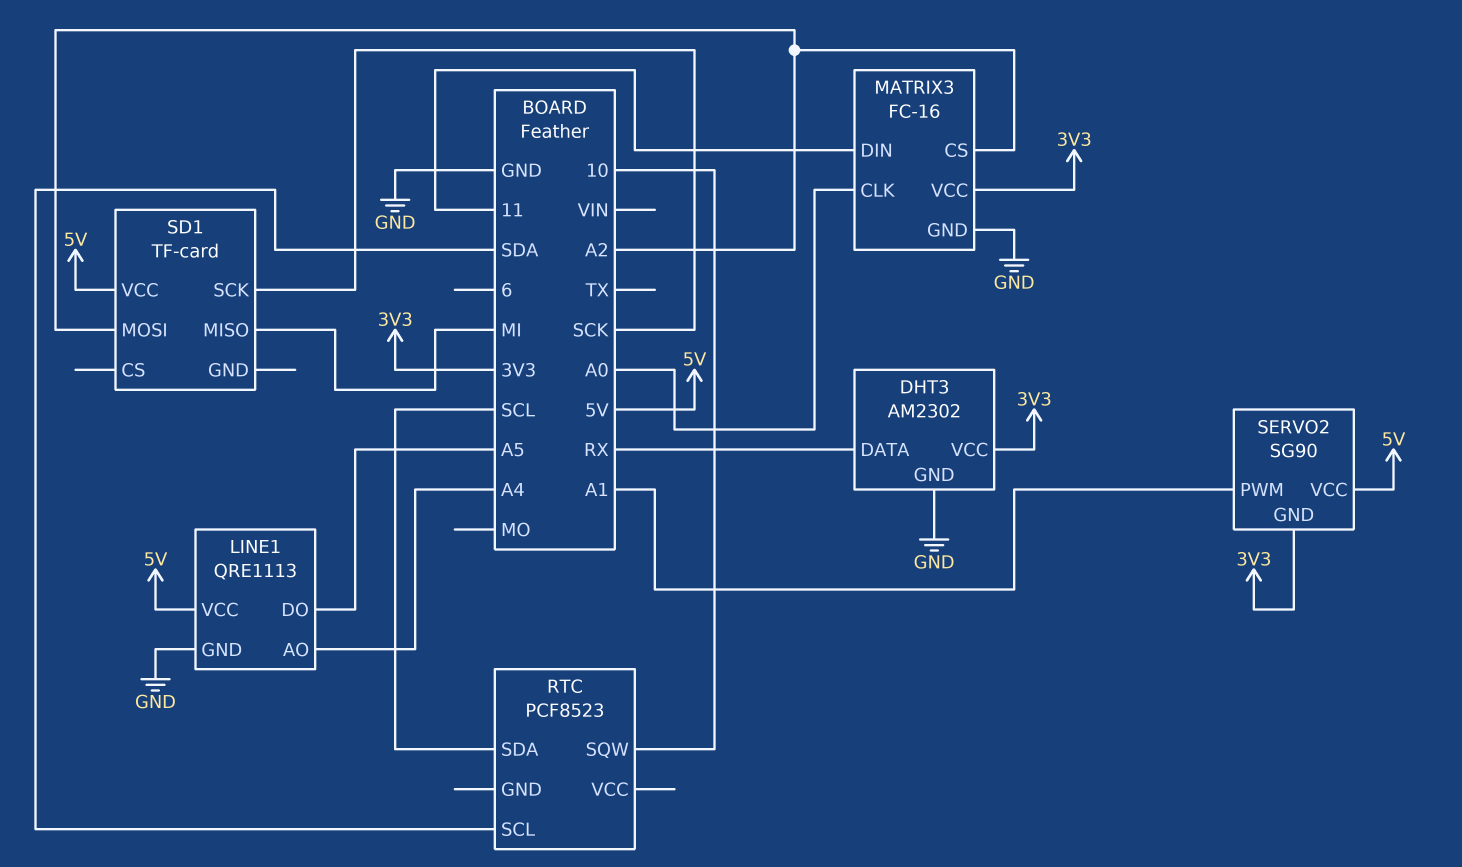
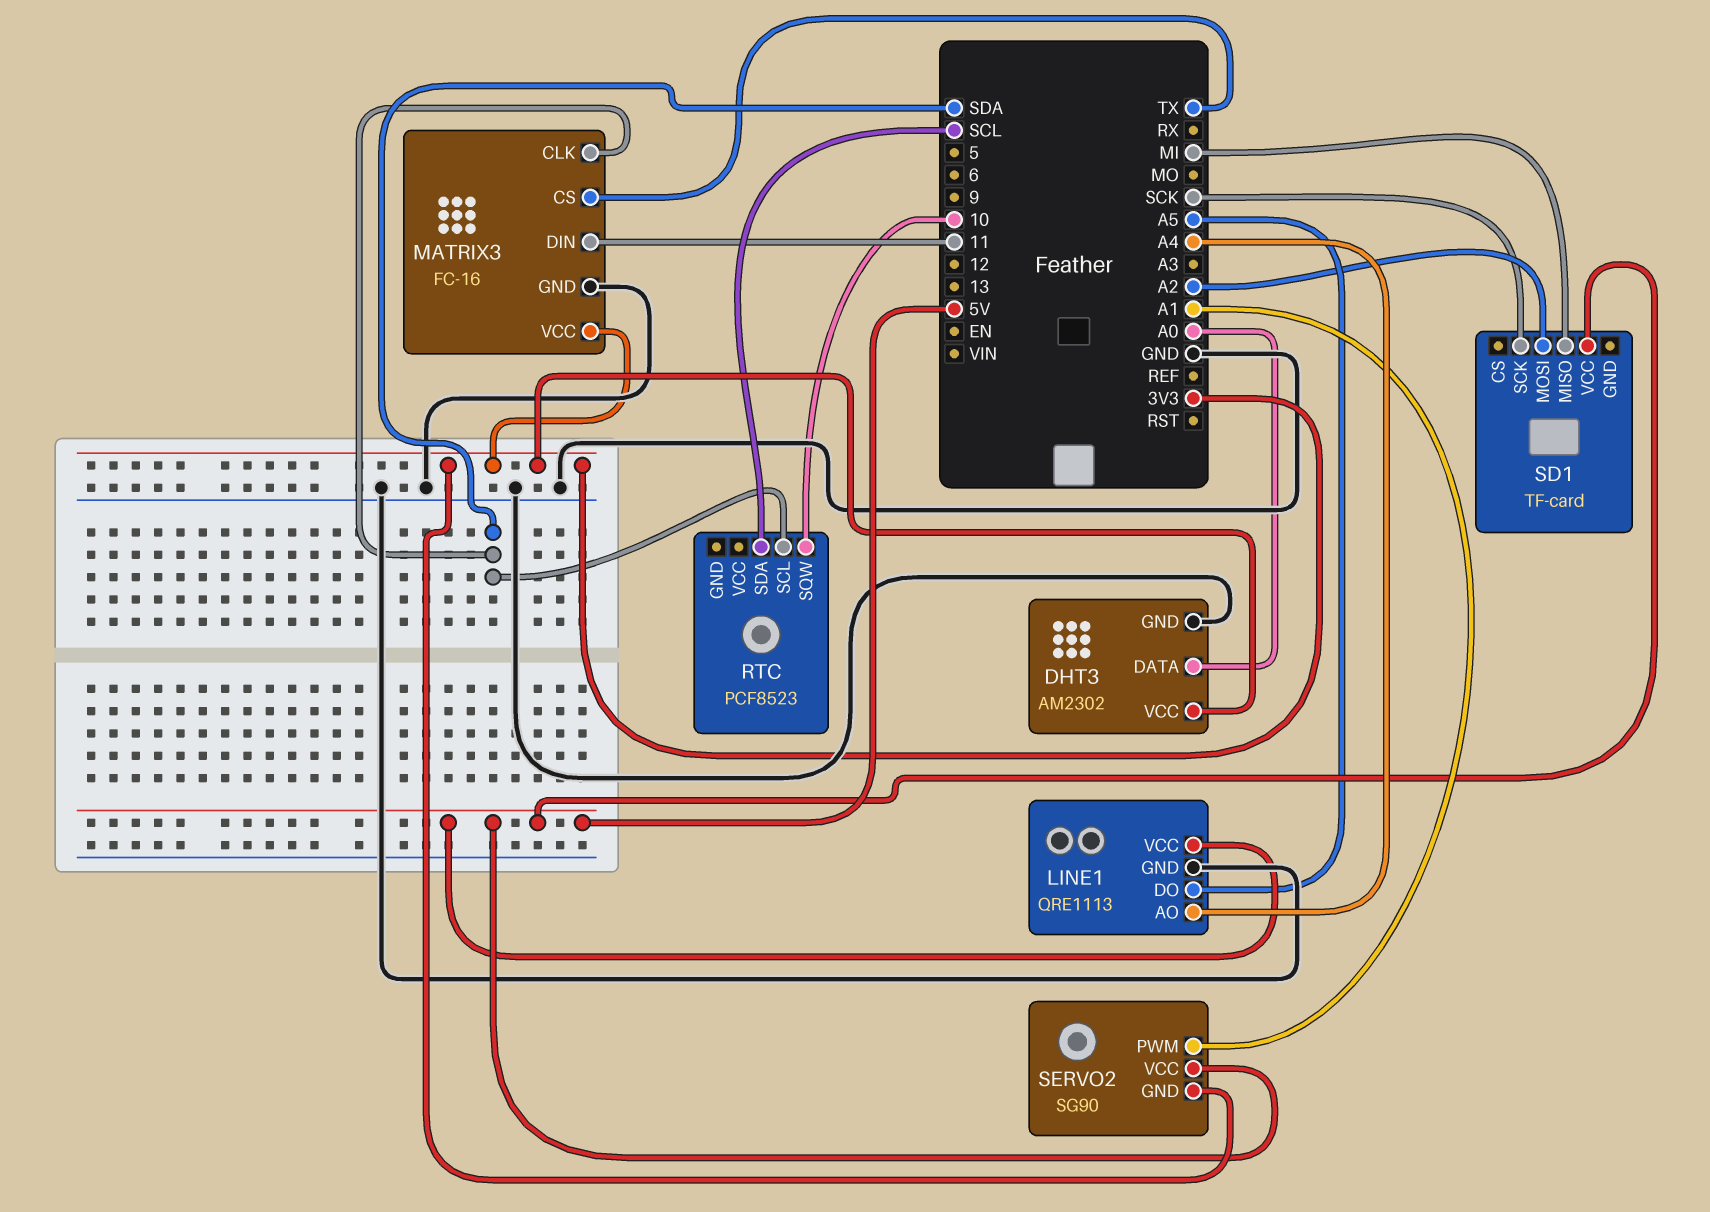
DHT3 pin DATA: RX -> A0
MATRIX3 pin CLK: A0 -> SDA
MATRIX3 pin CS: A2 -> TX

